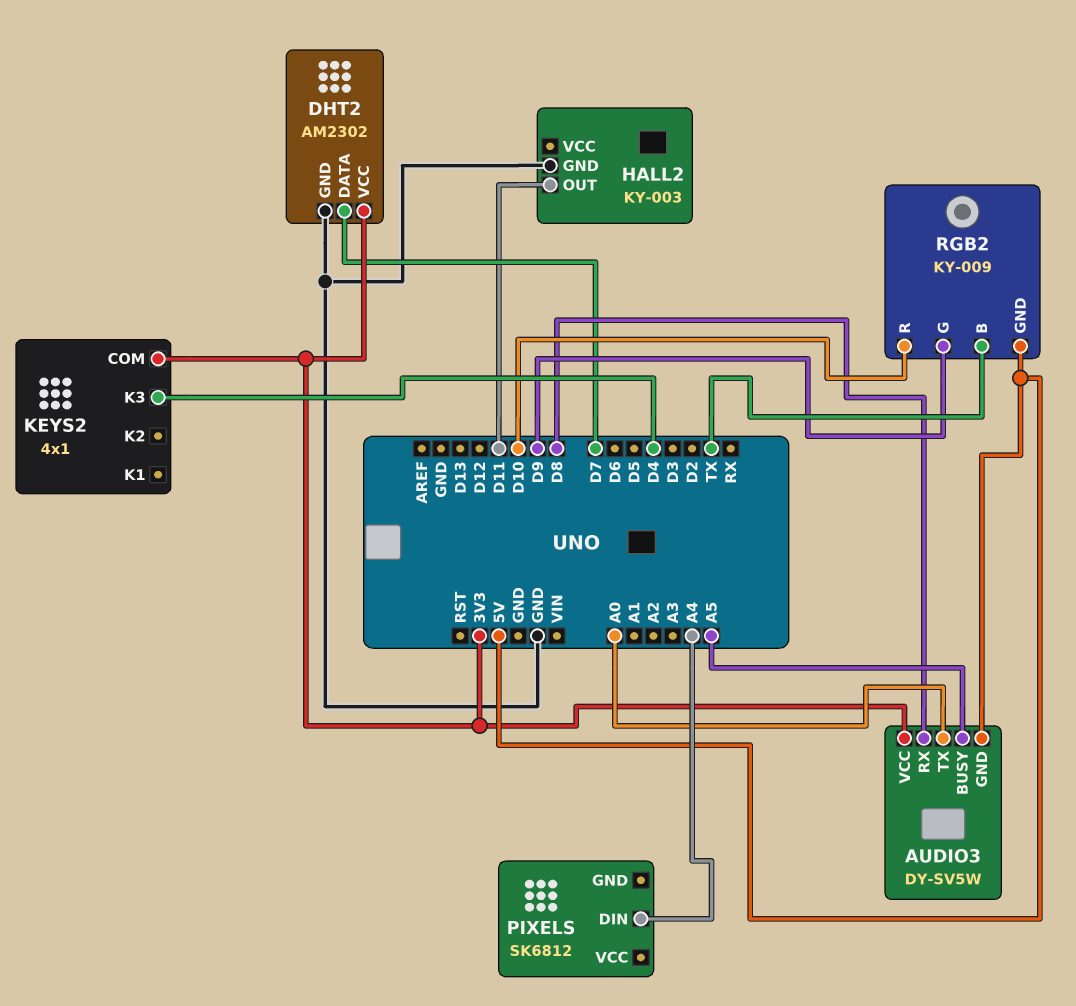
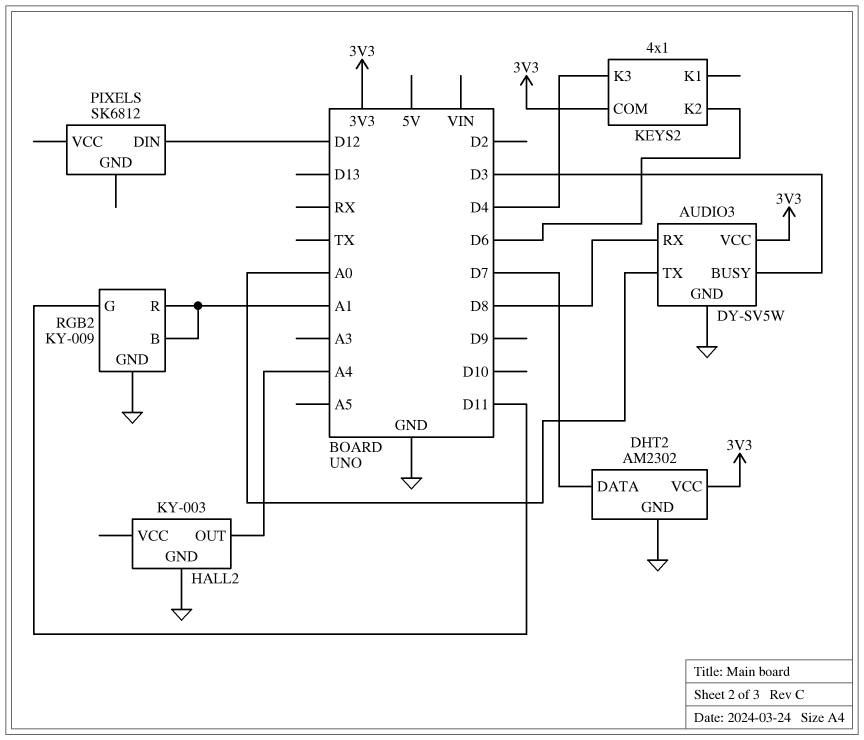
AUDIO3 pin BUSY: A5 -> D3
AUDIO3 pin GND: 5V -> GND
HALL2 pin OUT: D11 -> A4
KEYS2 pin K2: none -> D6
PIXELS pin DIN: A4 -> D12
RGB2 pin B: TX -> A1
RGB2 pin G: D9 -> D11
RGB2 pin GND: 5V -> GND
RGB2 pin R: D10 -> A1

